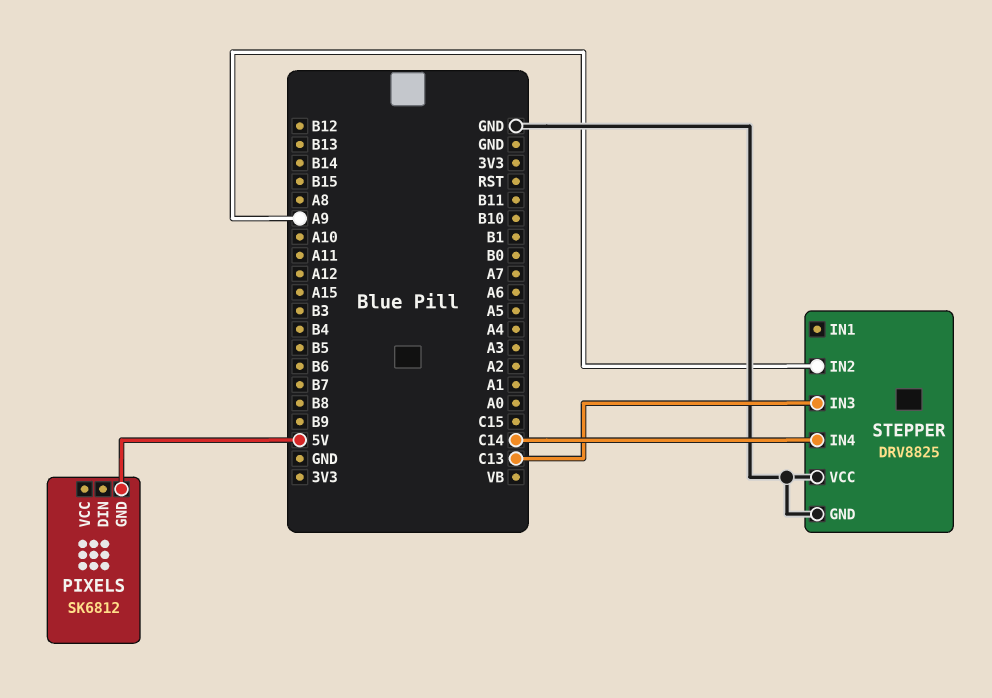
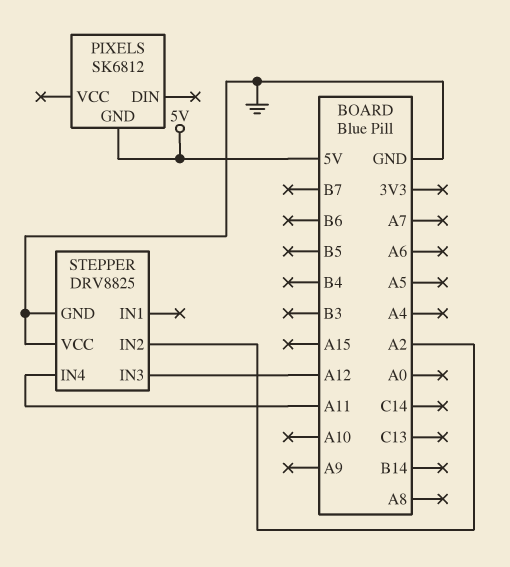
STEPPER pin IN2: A9 -> A2
STEPPER pin IN3: C13 -> A12
STEPPER pin IN4: C14 -> A11

